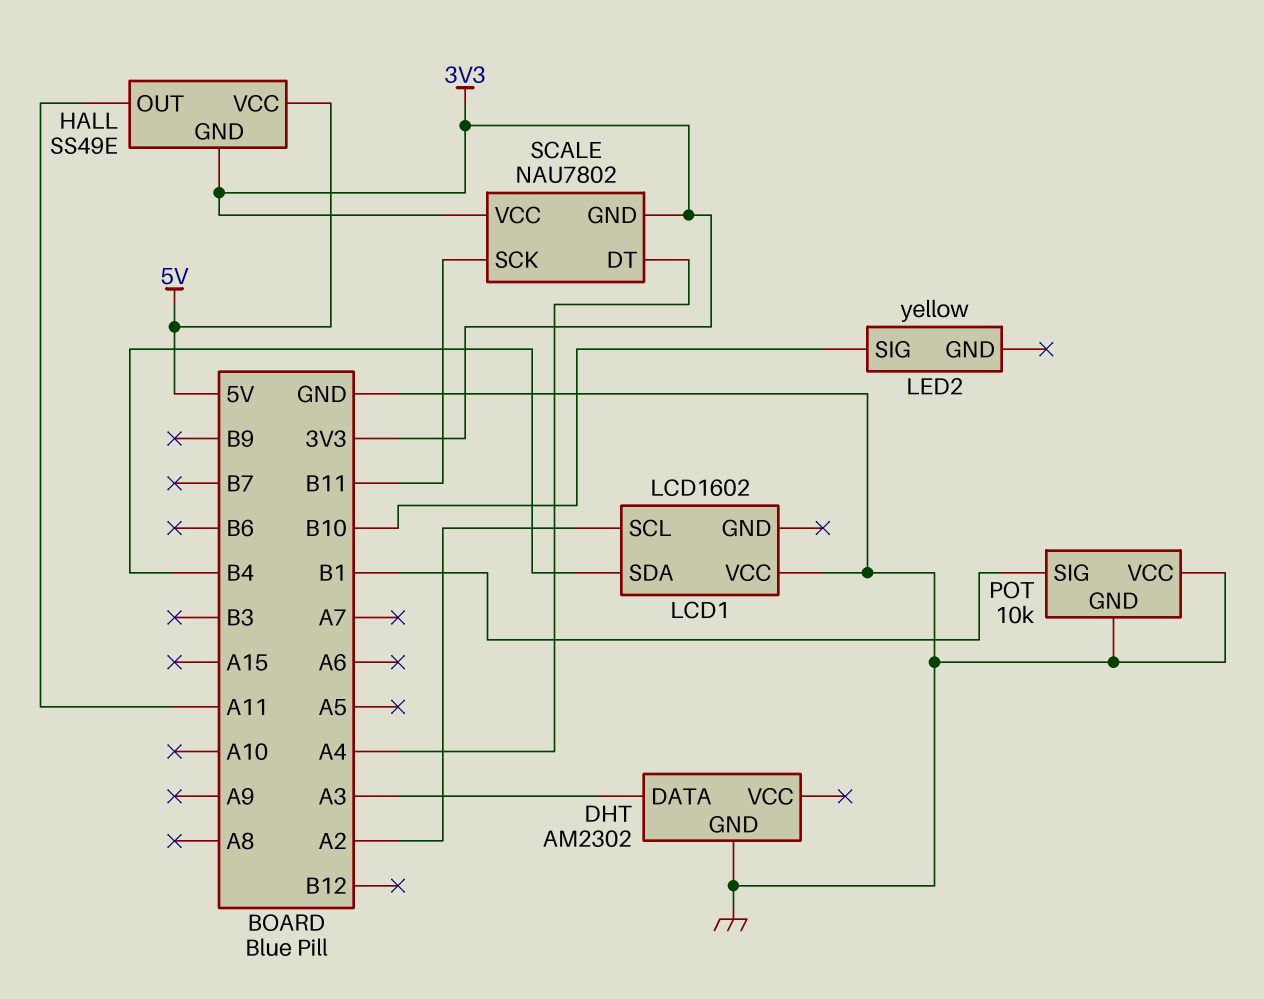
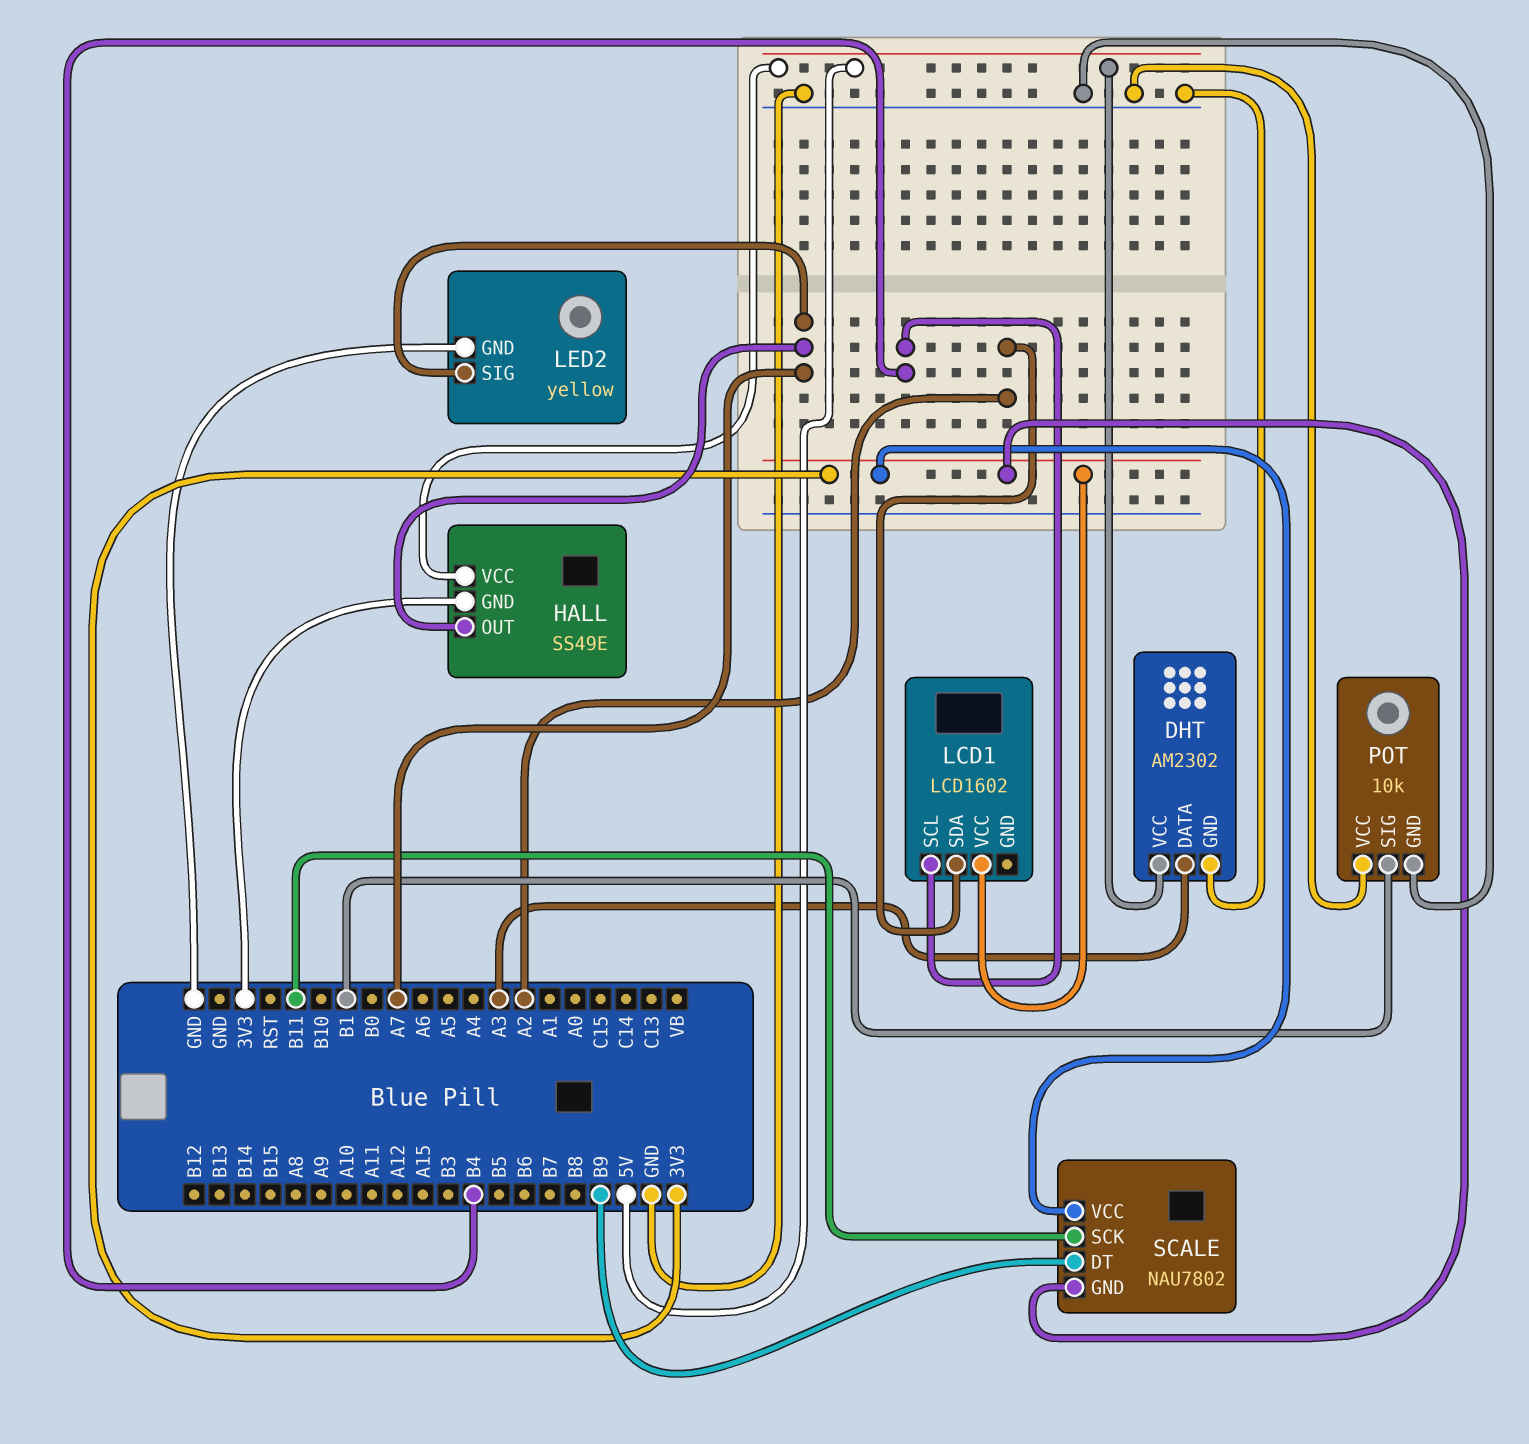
DHT pin VCC: none -> 5V
HALL pin OUT: A11 -> A7
LCD1 pin SCL: A2 -> B4
LCD1 pin SDA: B4 -> A2
LCD1 pin VCC: GND -> 3V3
LED2 pin GND: none -> GND
LED2 pin SIG: B10 -> A7
SCALE pin DT: A4 -> B9

